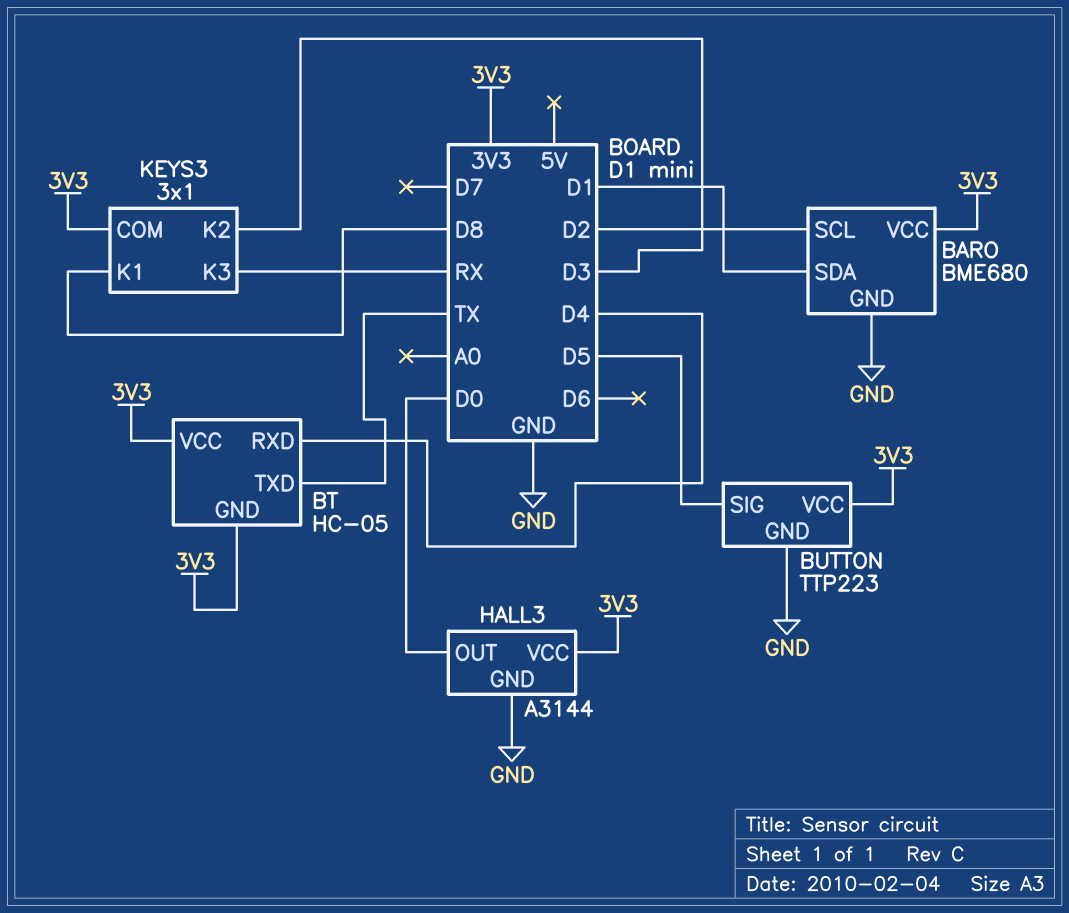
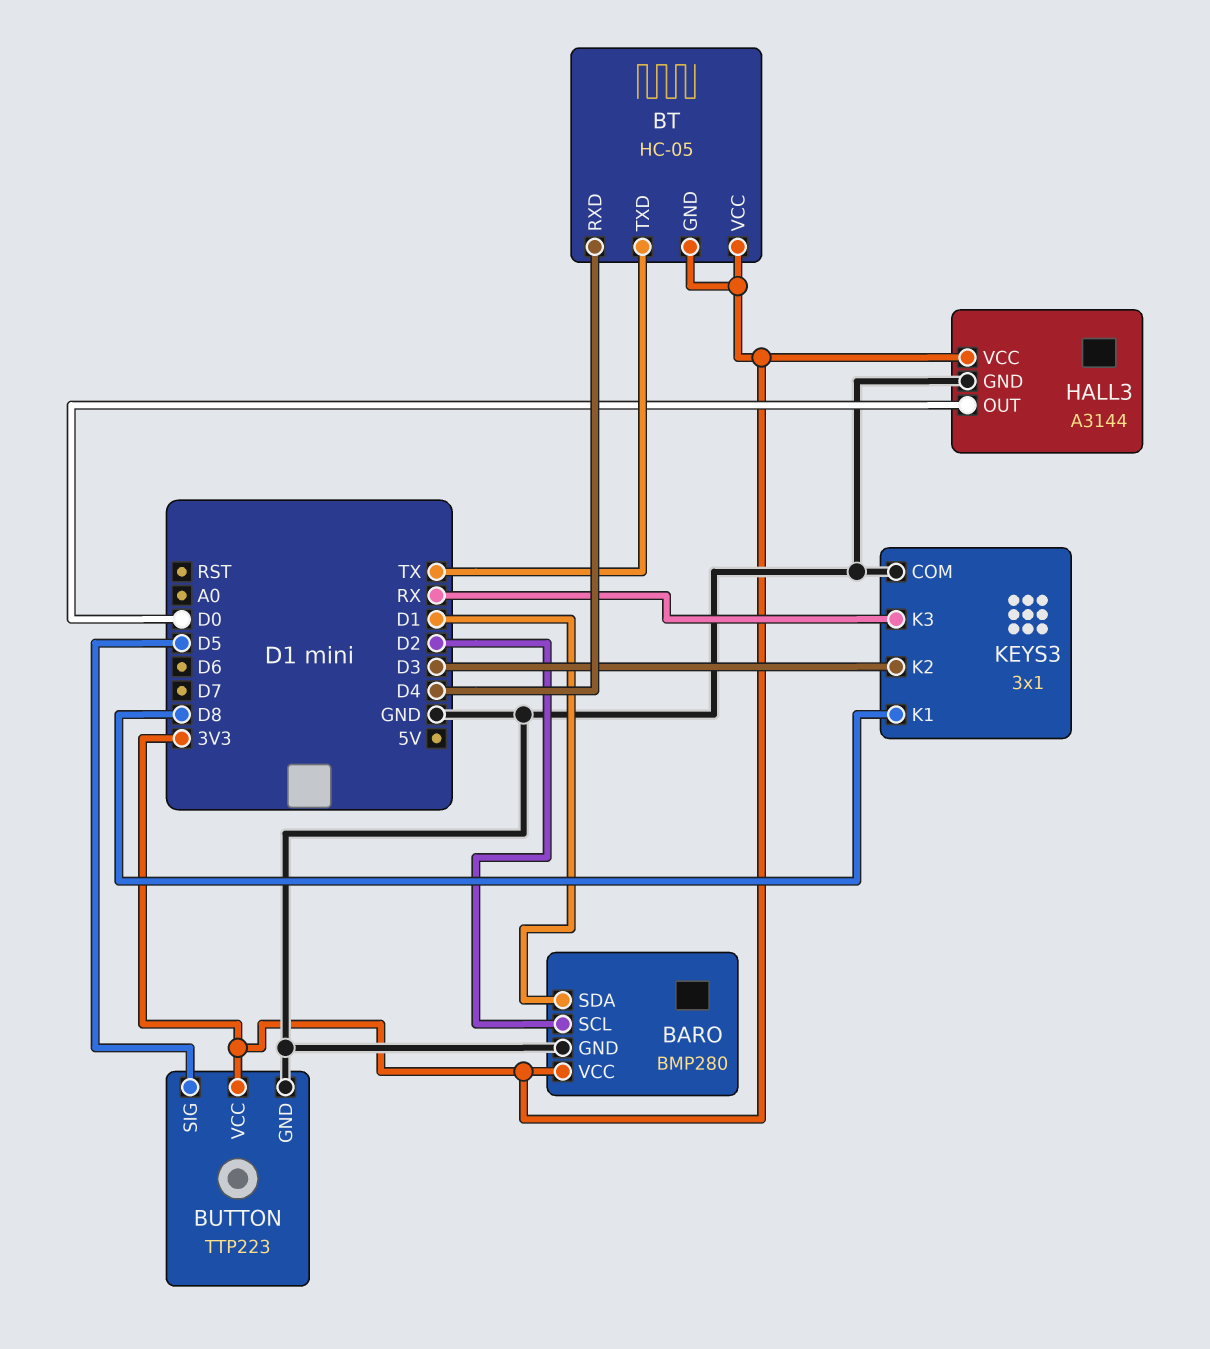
BARO: BME680 -> BMP280
KEYS3 pin COM: 3V3 -> GND

